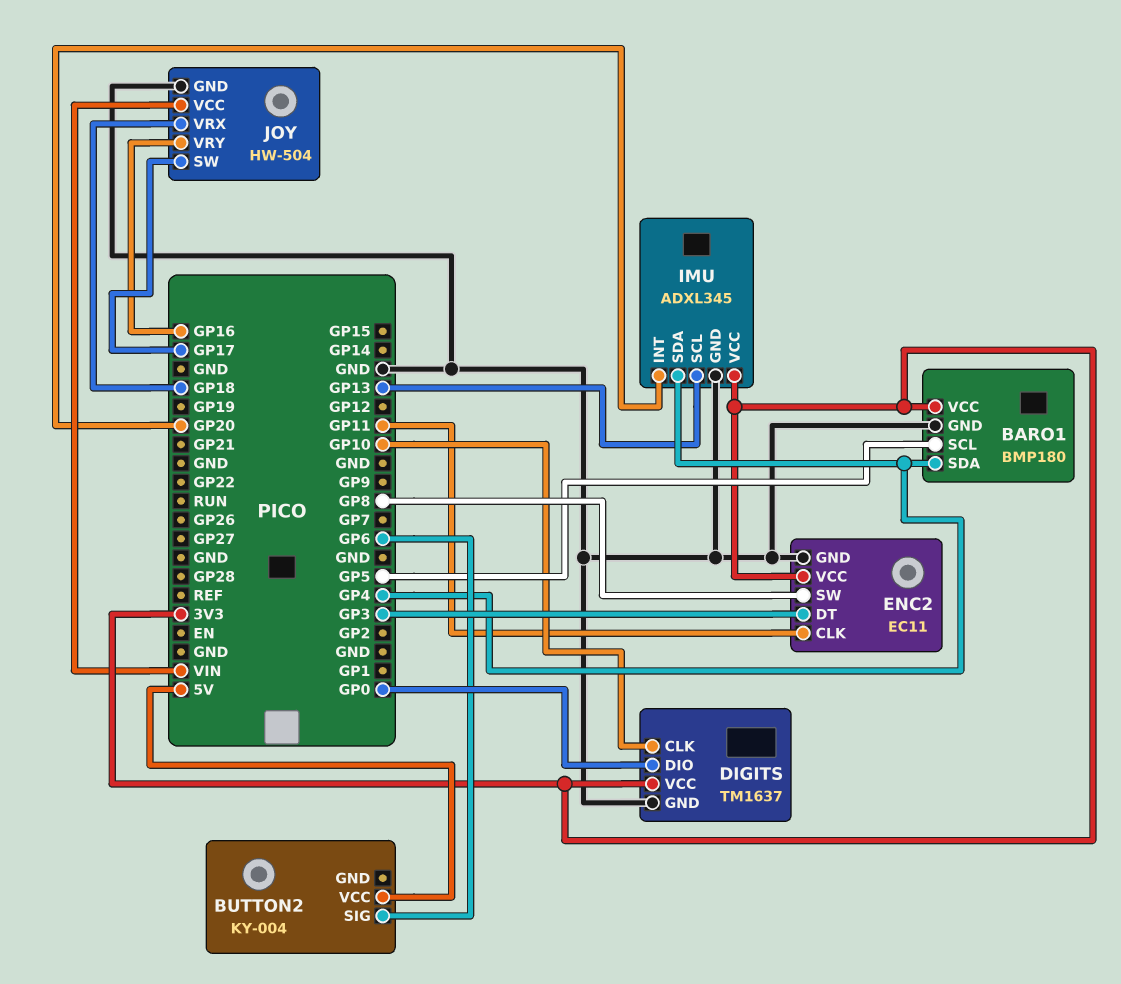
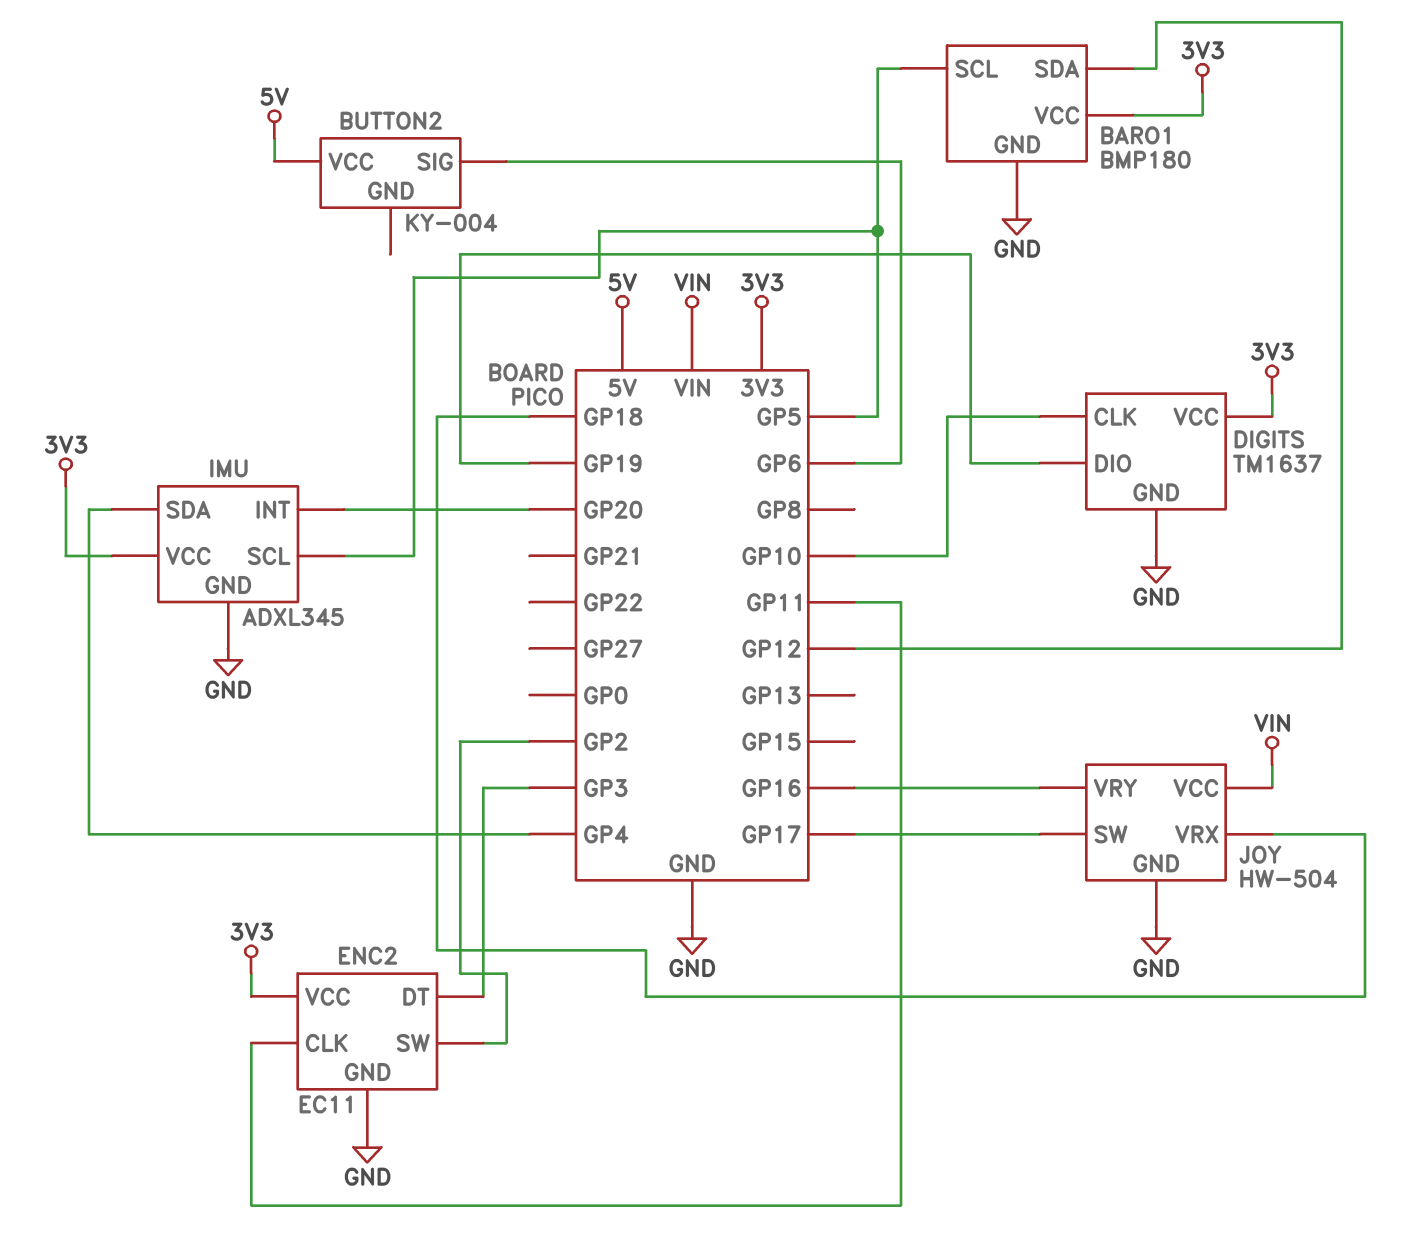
BARO1 pin SDA: GP4 -> GP12
DIGITS pin DIO: GP0 -> GP19
ENC2 pin SW: GP8 -> GP2
IMU pin SCL: GP13 -> GP5

